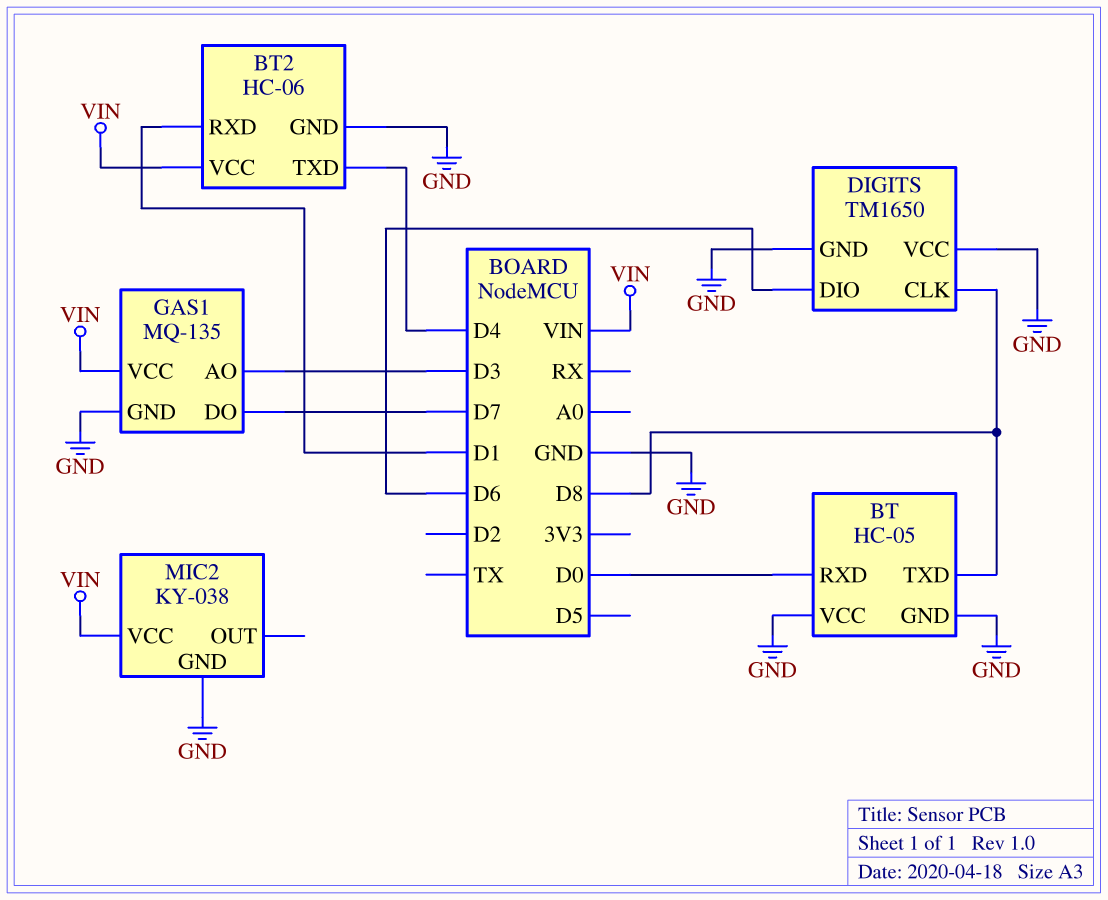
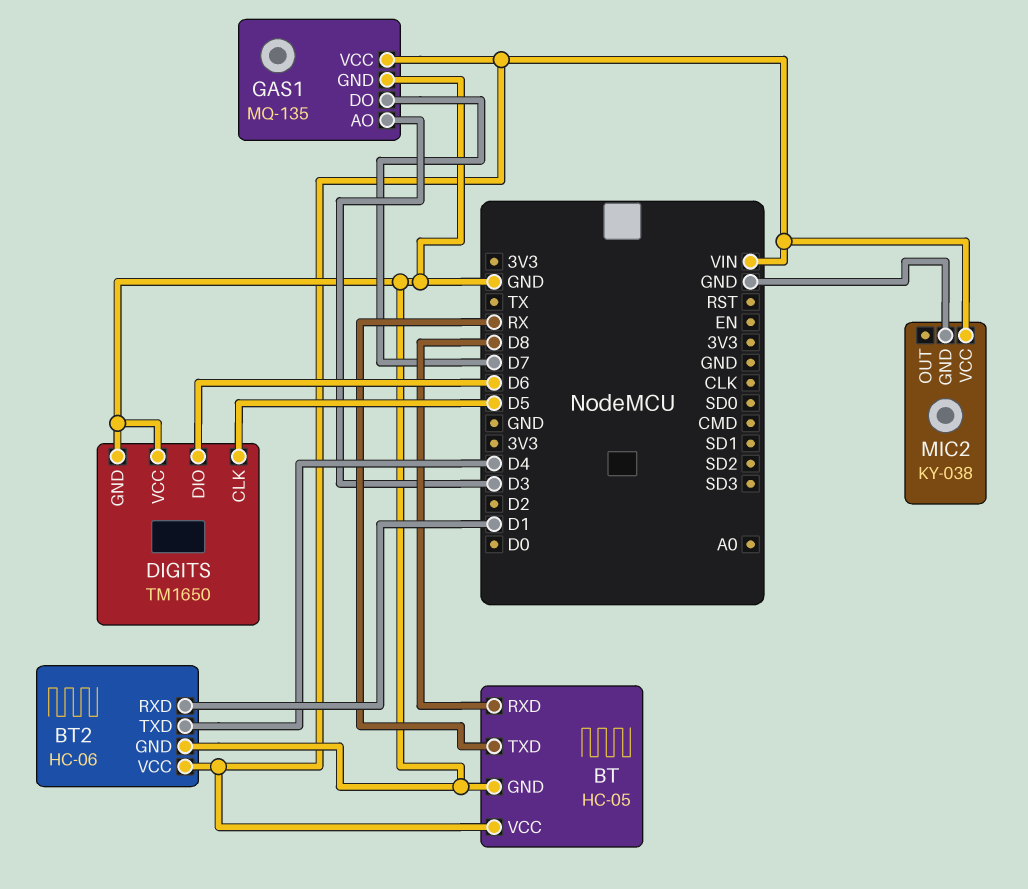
BT pin RXD: D0 -> D8
BT pin TXD: D8 -> RX
BT pin VCC: GND -> VIN
DIGITS pin CLK: D8 -> D5

